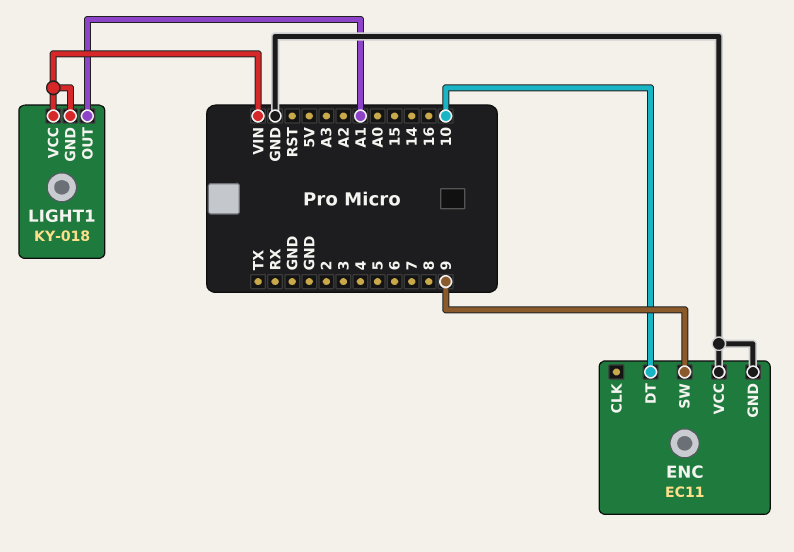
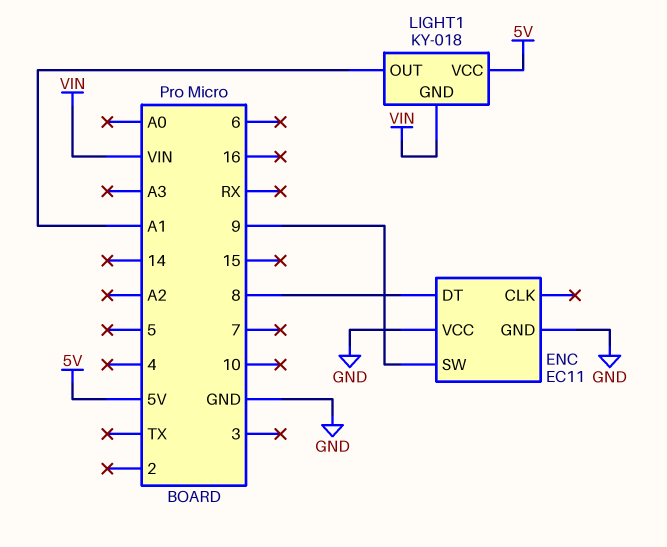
ENC pin DT: 10 -> 8
LIGHT1 pin VCC: VIN -> 5V

